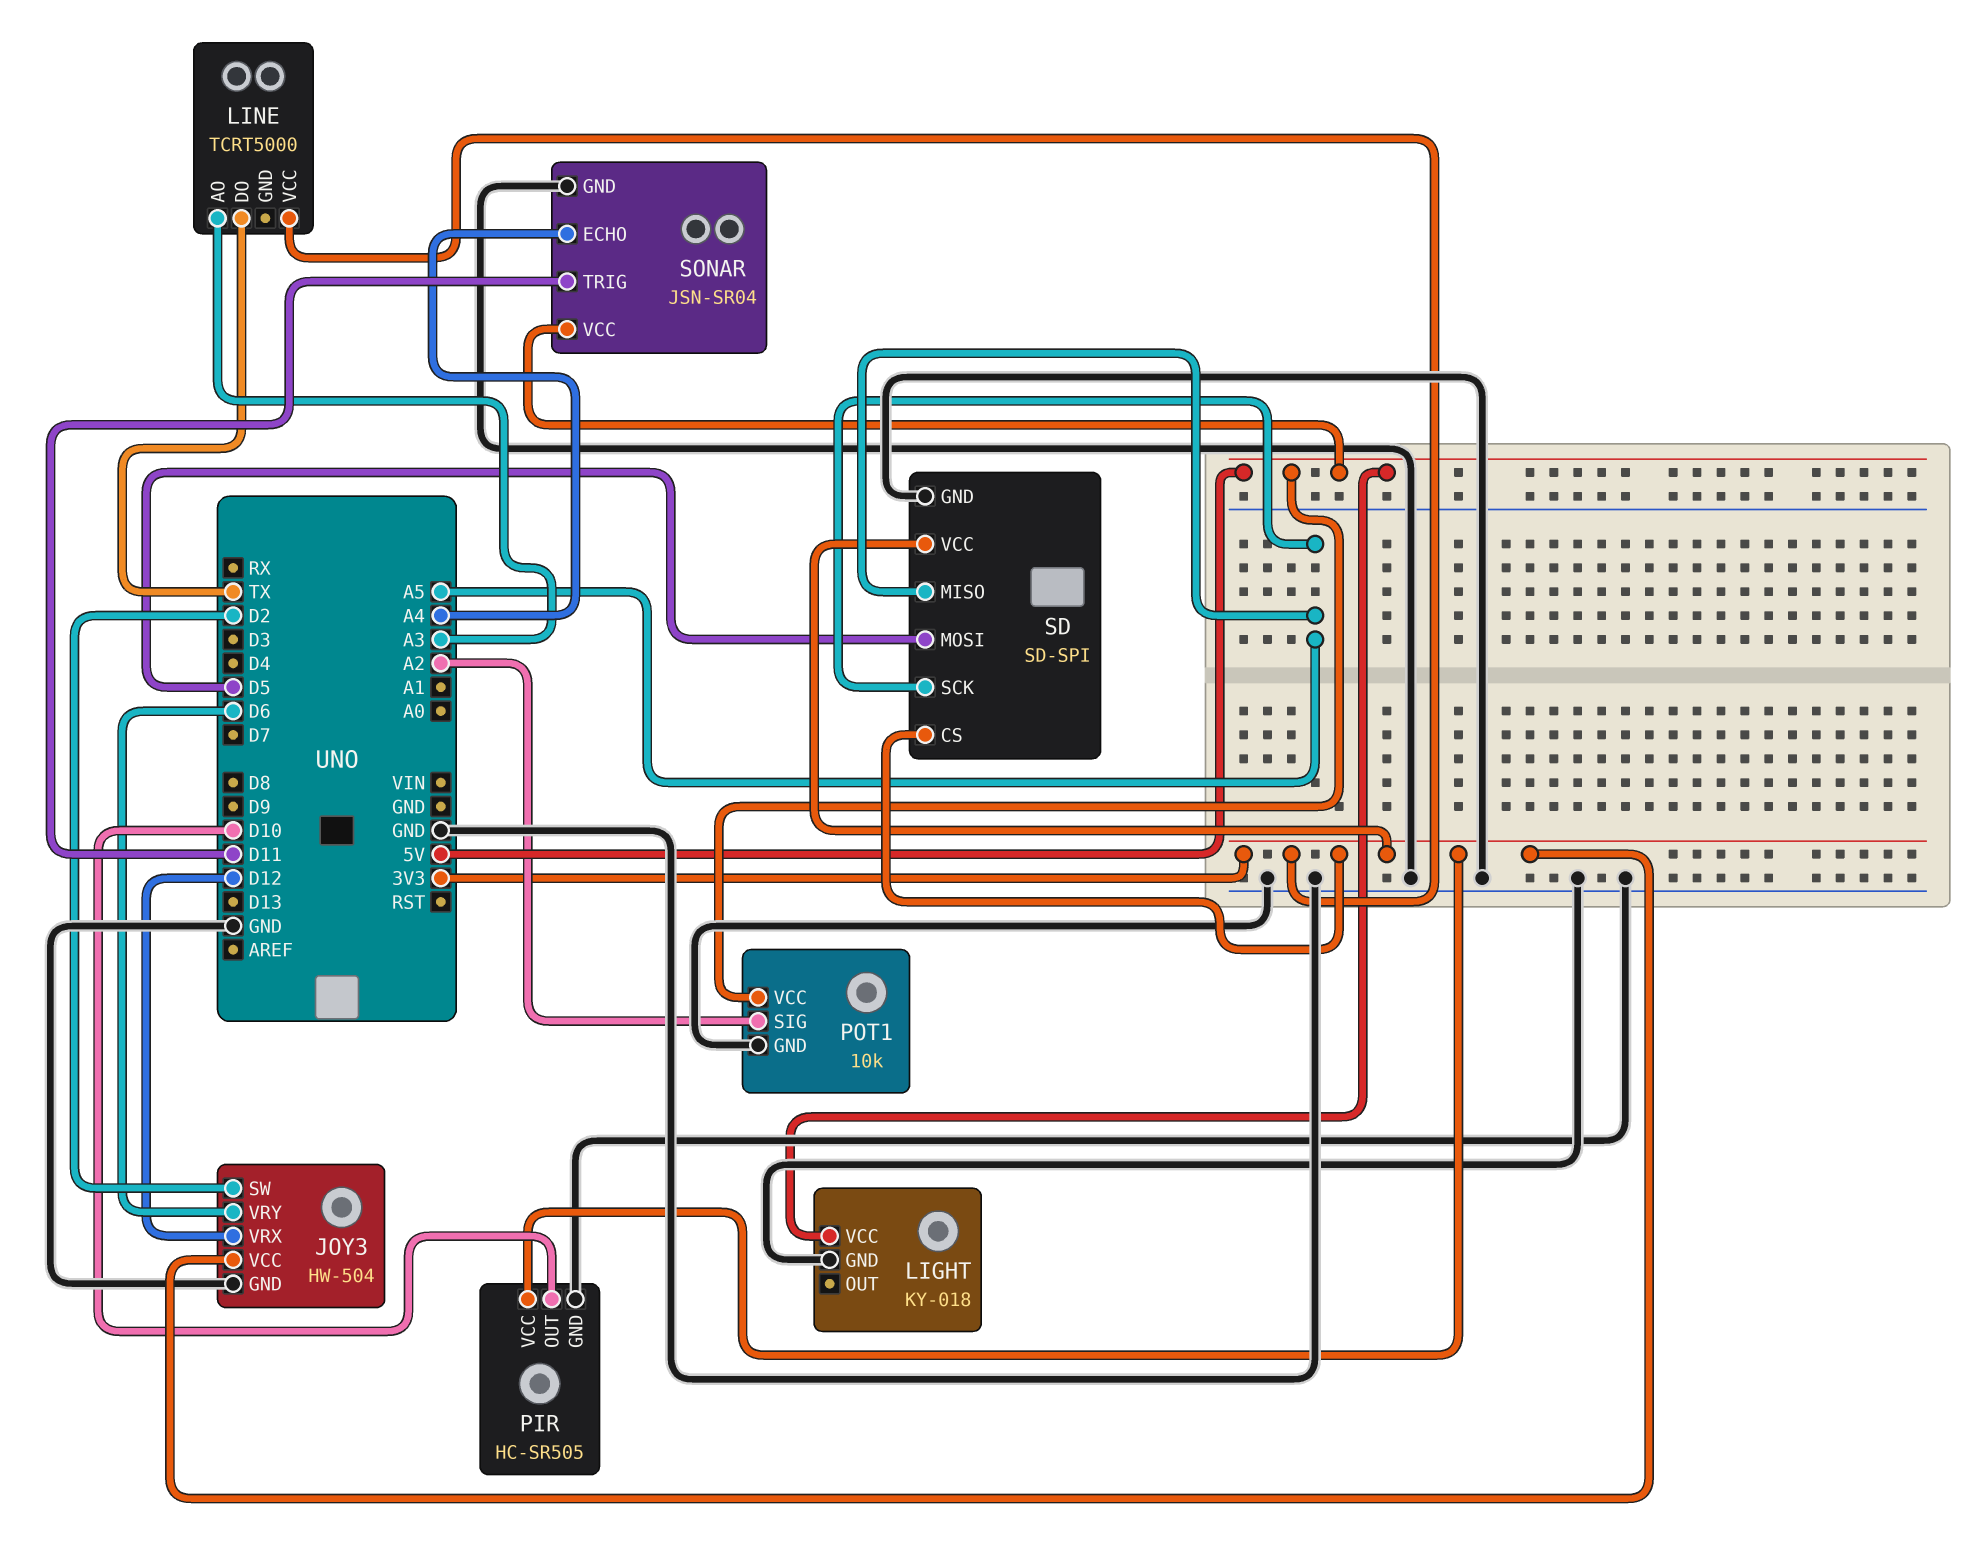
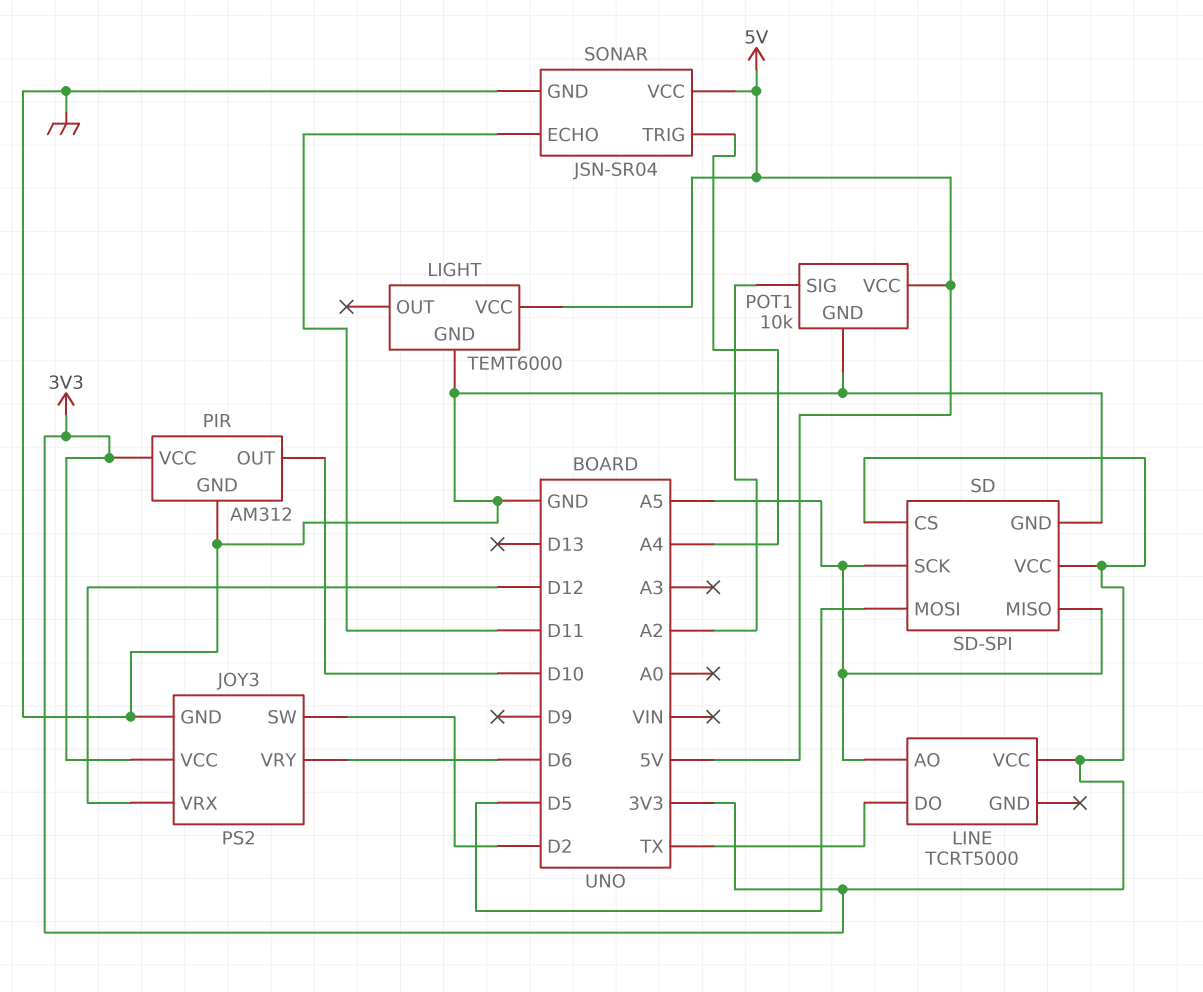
JOY3: HW-504 -> PS2
LIGHT: KY-018 -> TEMT6000
LINE pin AO: A3 -> A5
PIR: HC-SR505 -> AM312
SONAR pin ECHO: A4 -> D11
SONAR pin TRIG: D11 -> A4

